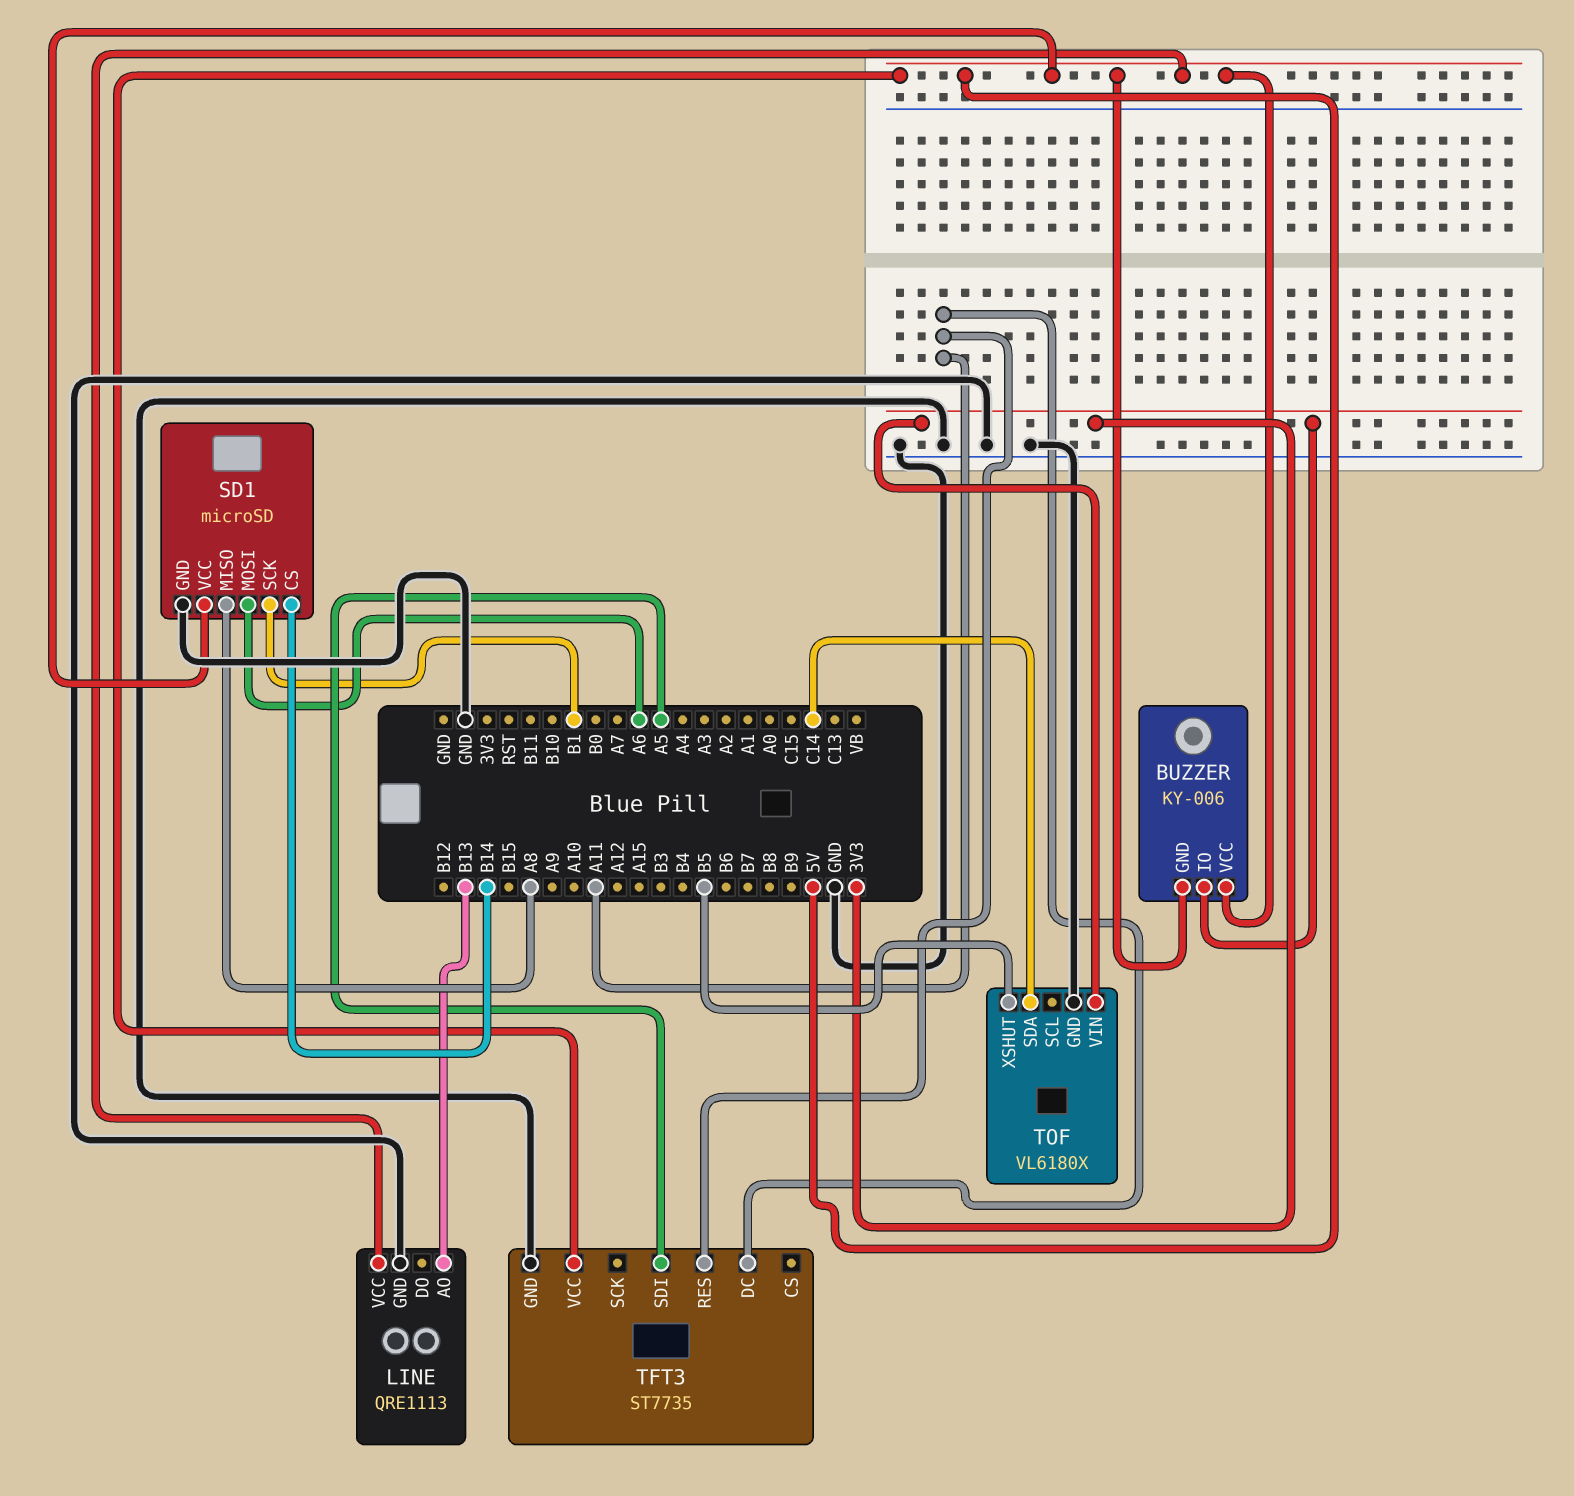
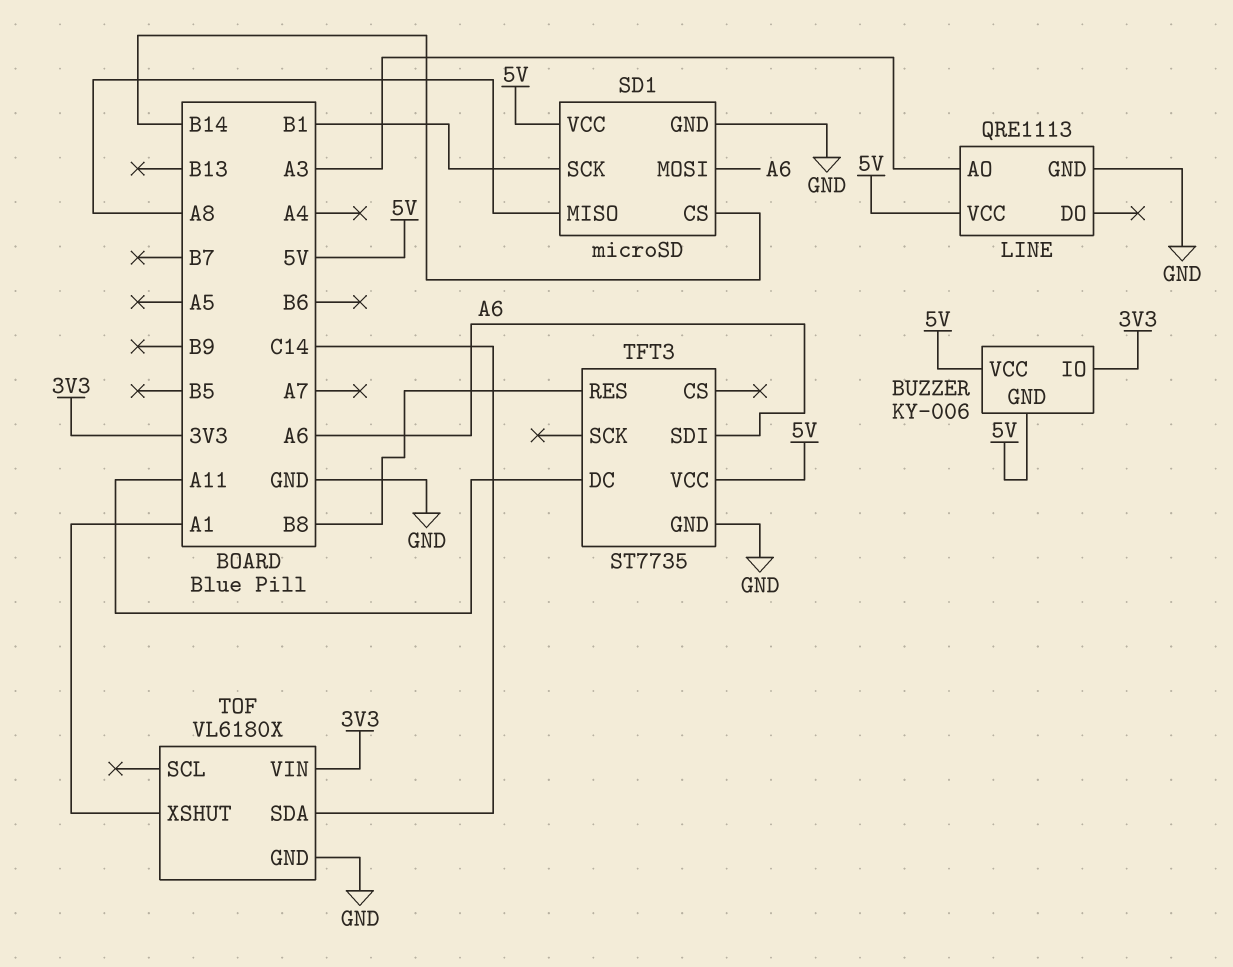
LINE pin AO: B13 -> A3
TFT3 pin RES: A11 -> B8
TFT3 pin SDI: A5 -> A6
TOF pin XSHUT: B5 -> A1

